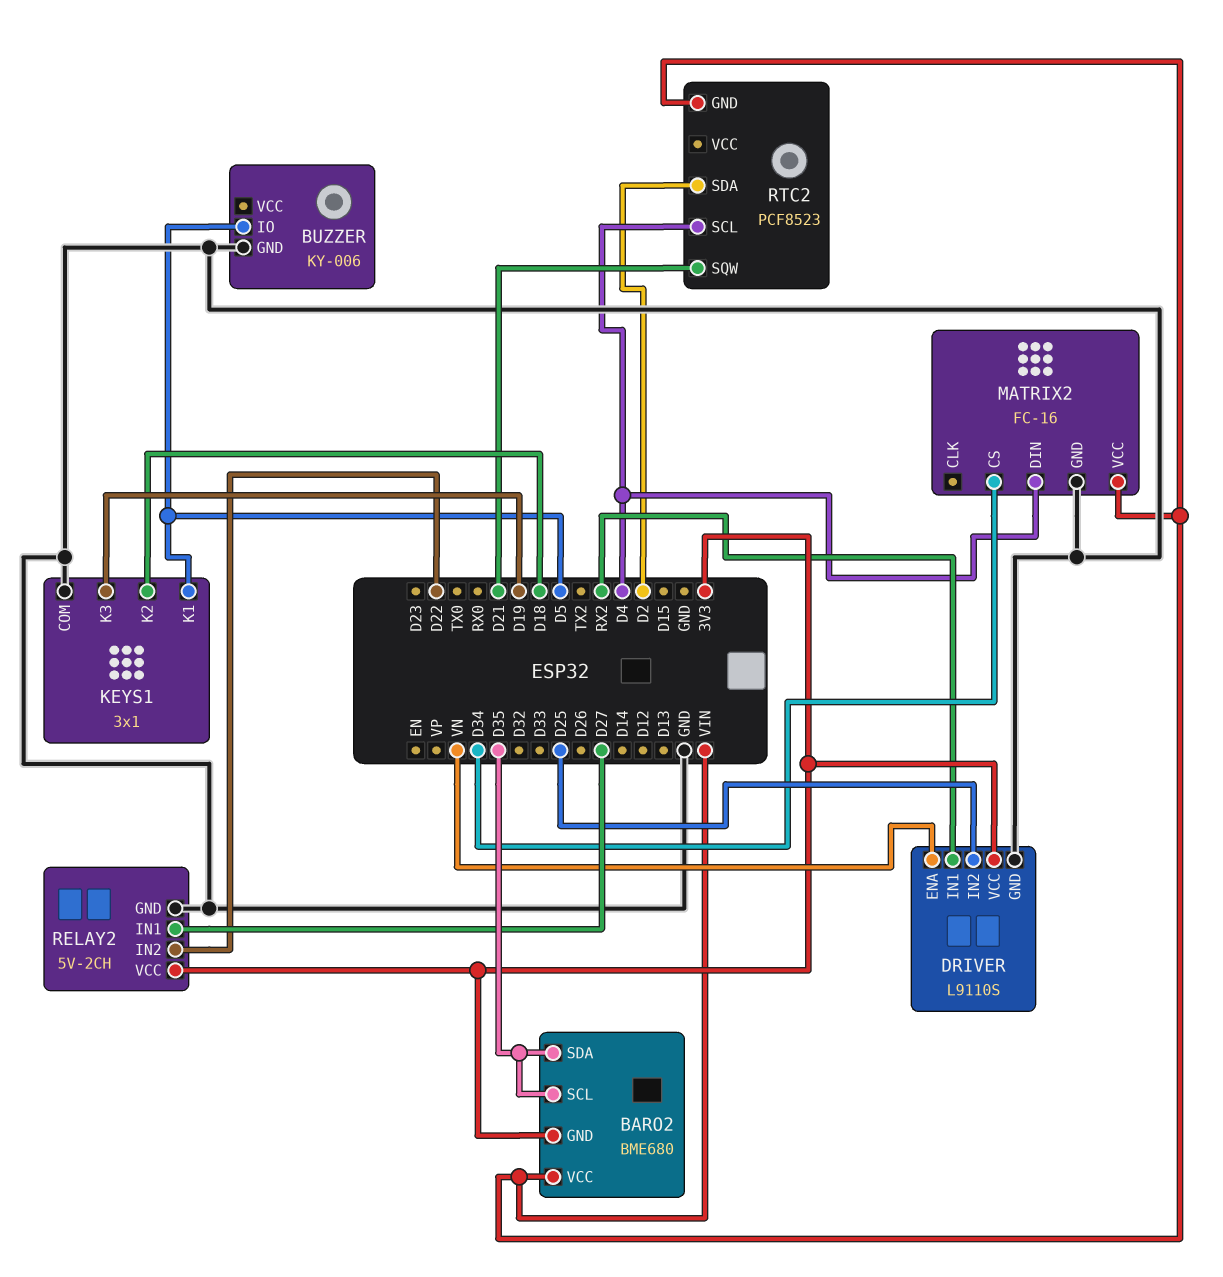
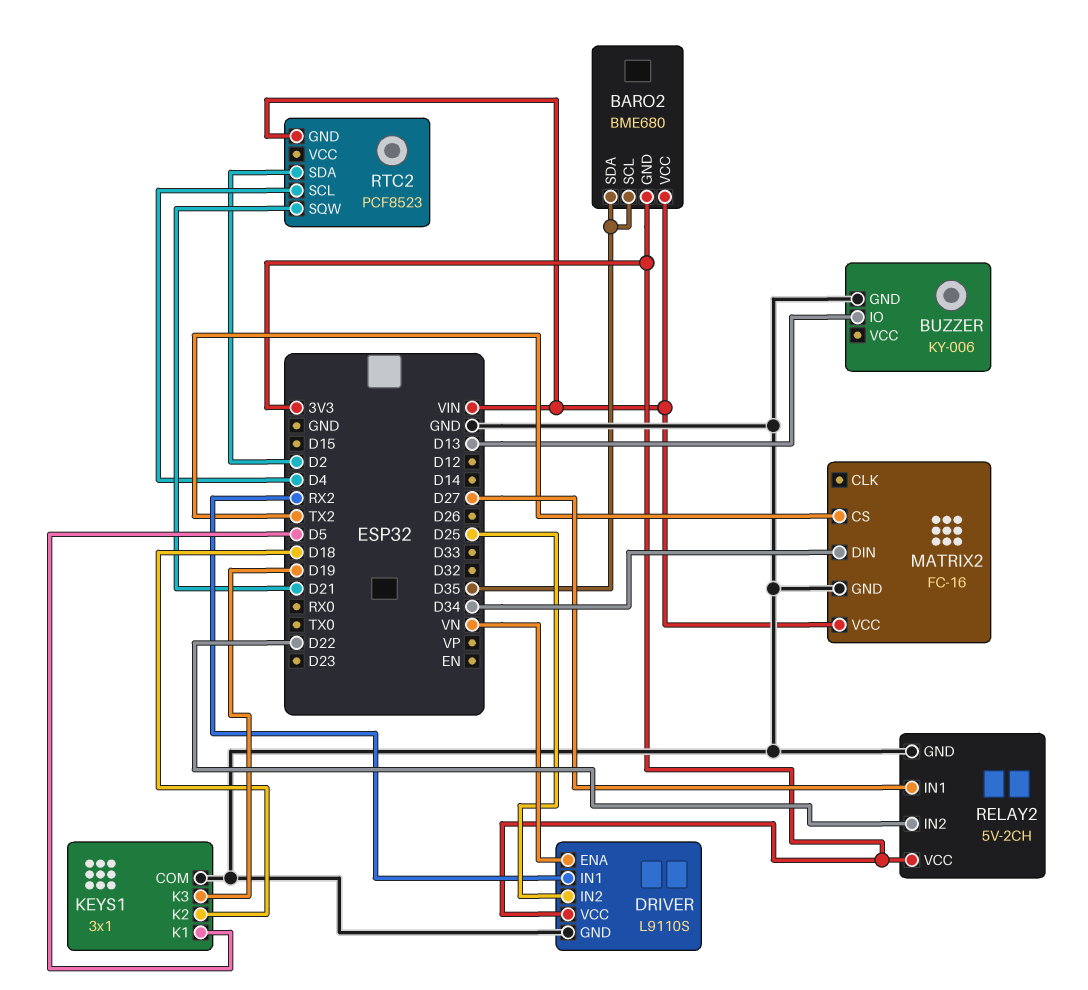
BUZZER pin IO: D5 -> D13
MATRIX2 pin CS: D34 -> TX2
MATRIX2 pin DIN: D4 -> D34

